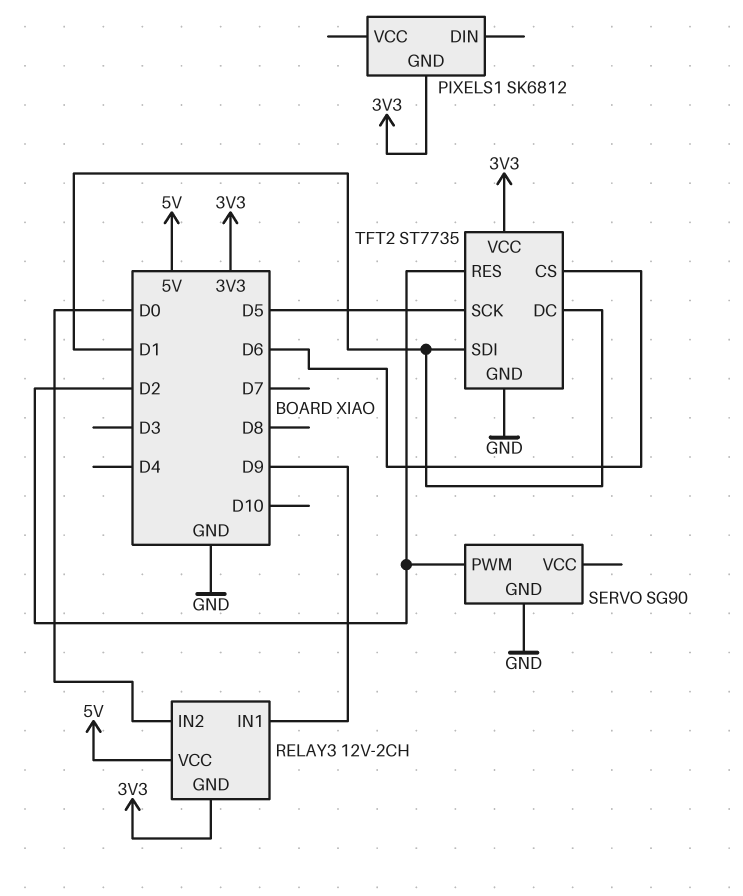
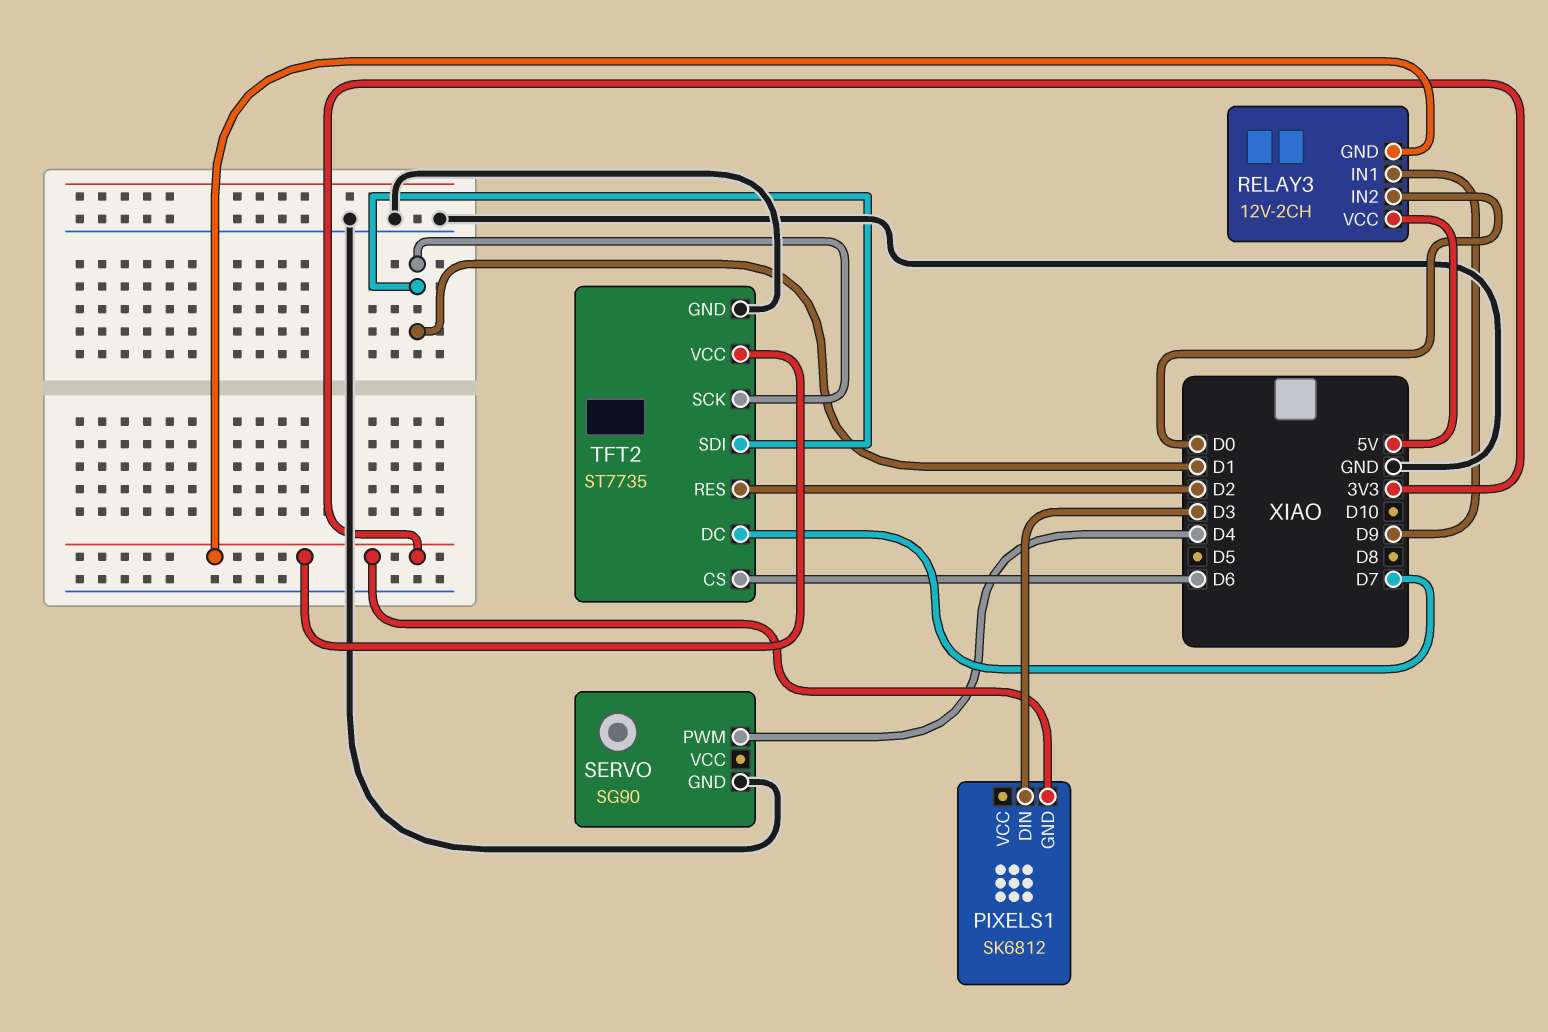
PIXELS1 pin DIN: none -> D3
SERVO pin PWM: D2 -> D4
TFT2 pin DC: D1 -> D7
TFT2 pin SCK: D5 -> D1

